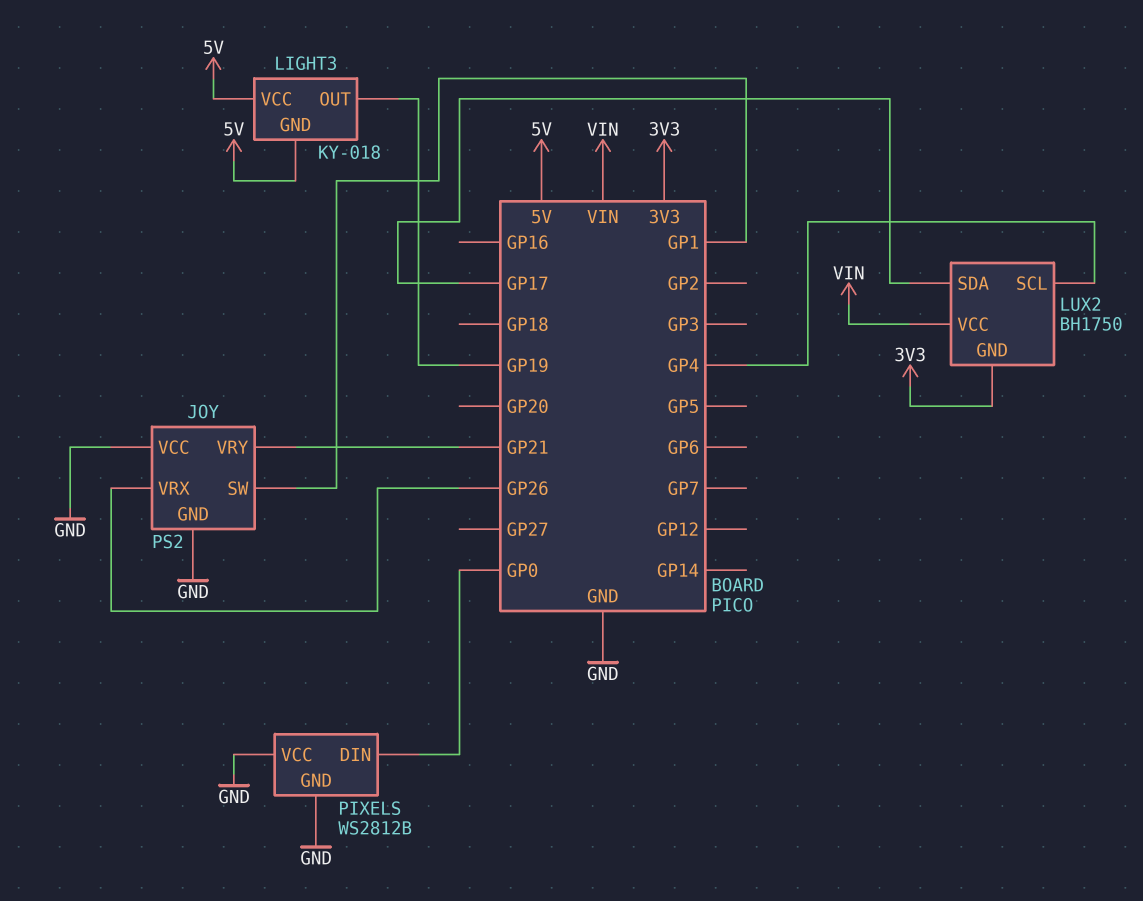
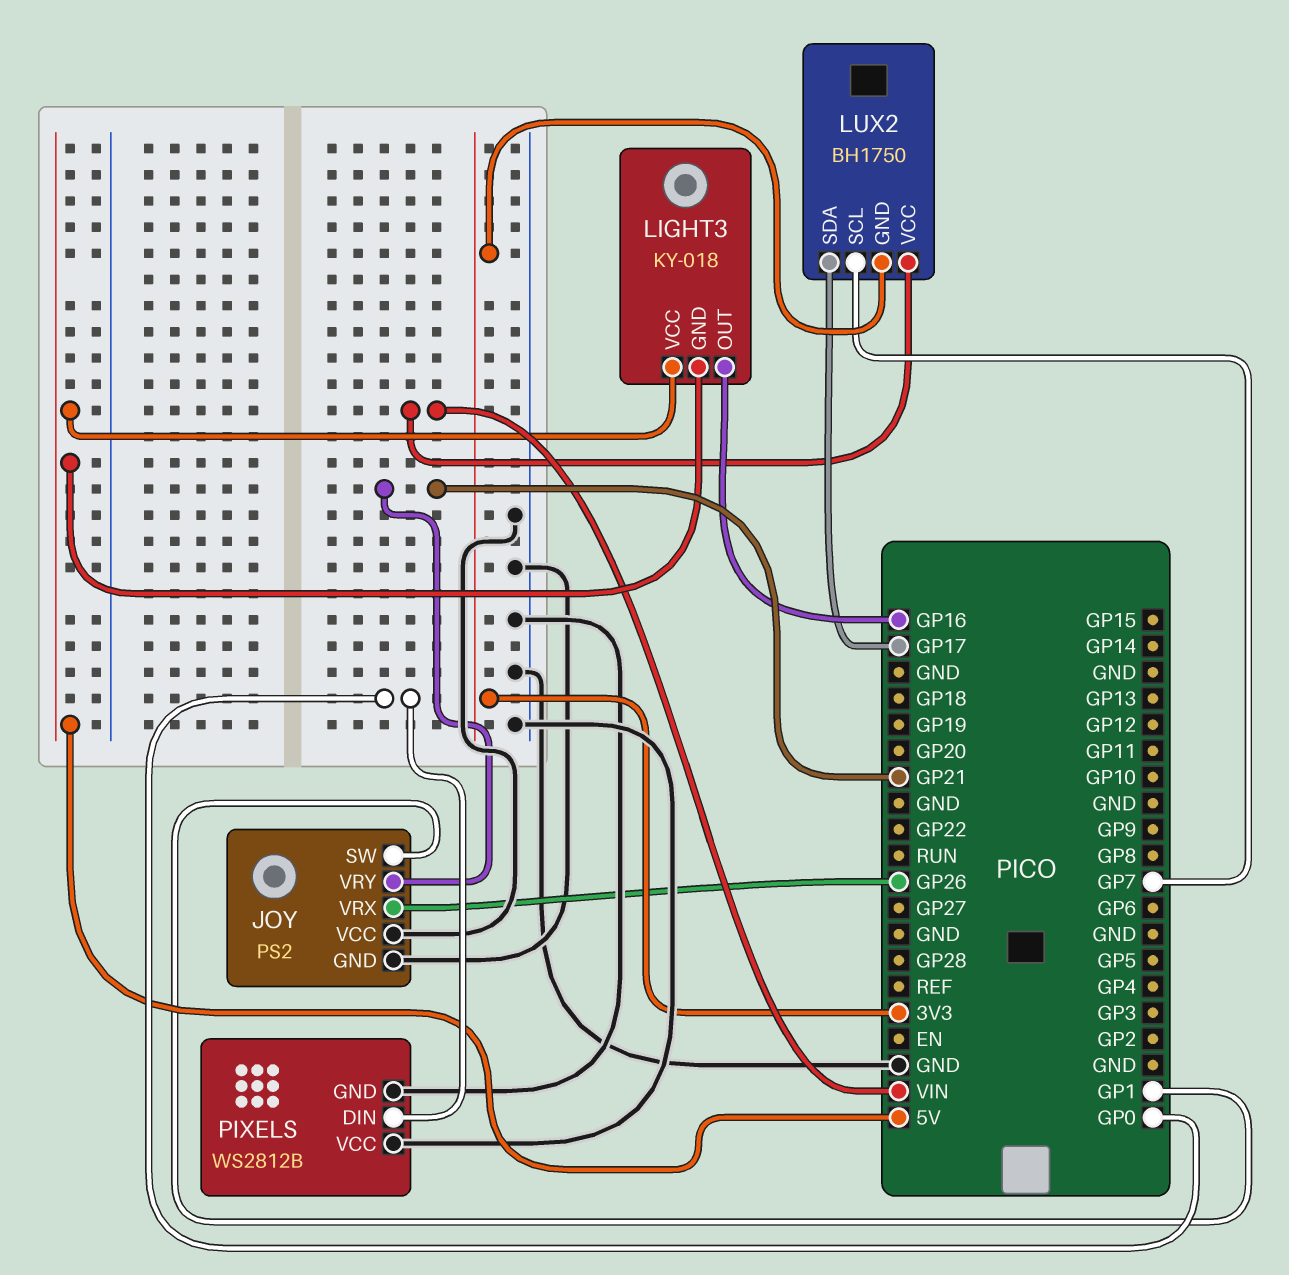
LIGHT3 pin OUT: GP19 -> GP16
LUX2 pin SCL: GP4 -> GP7

